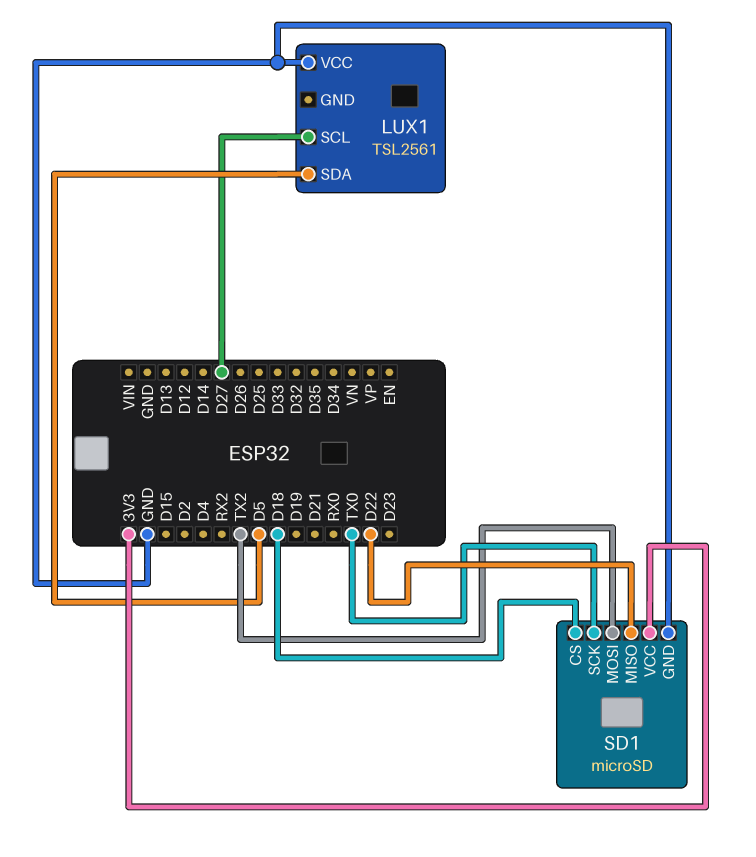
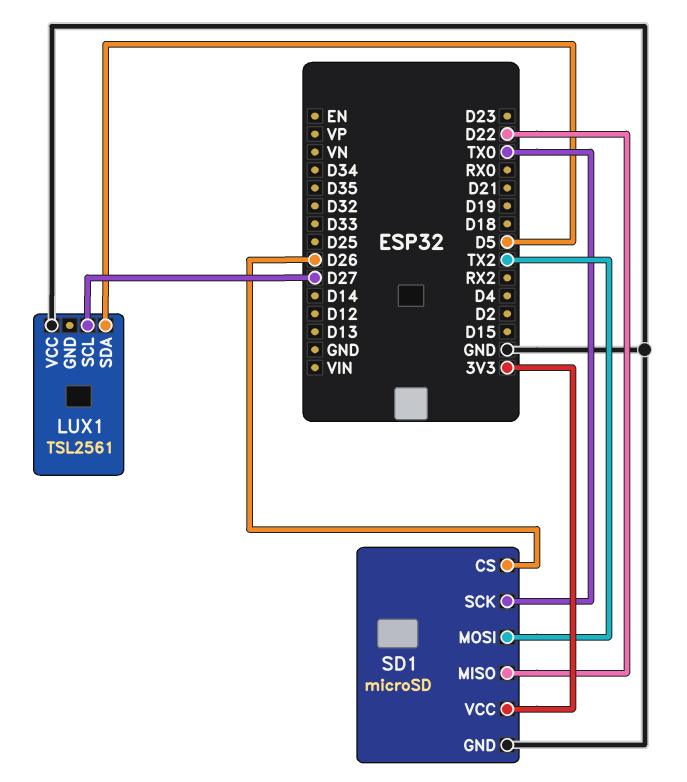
SD1 pin CS: D18 -> D26

